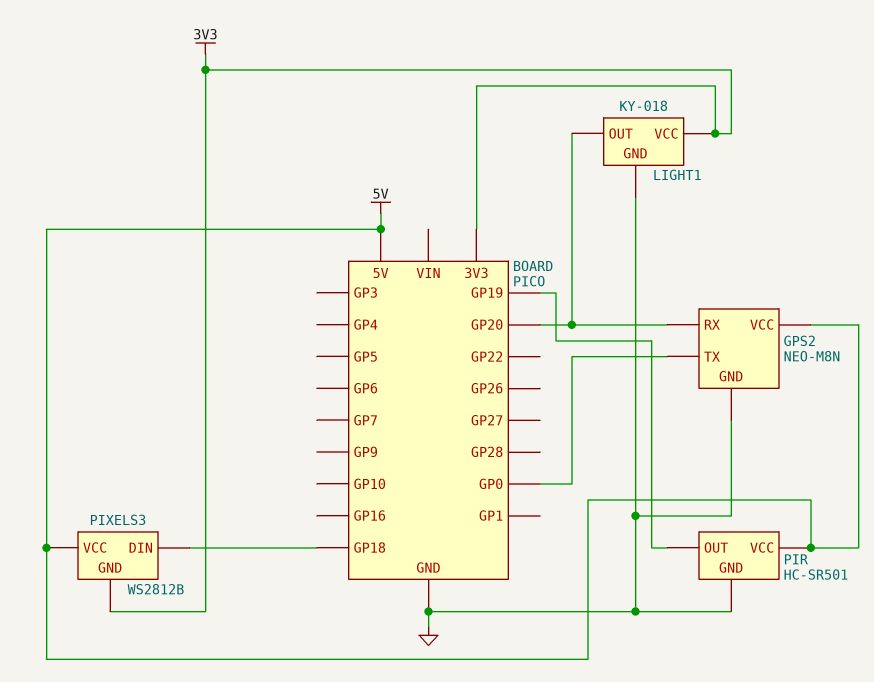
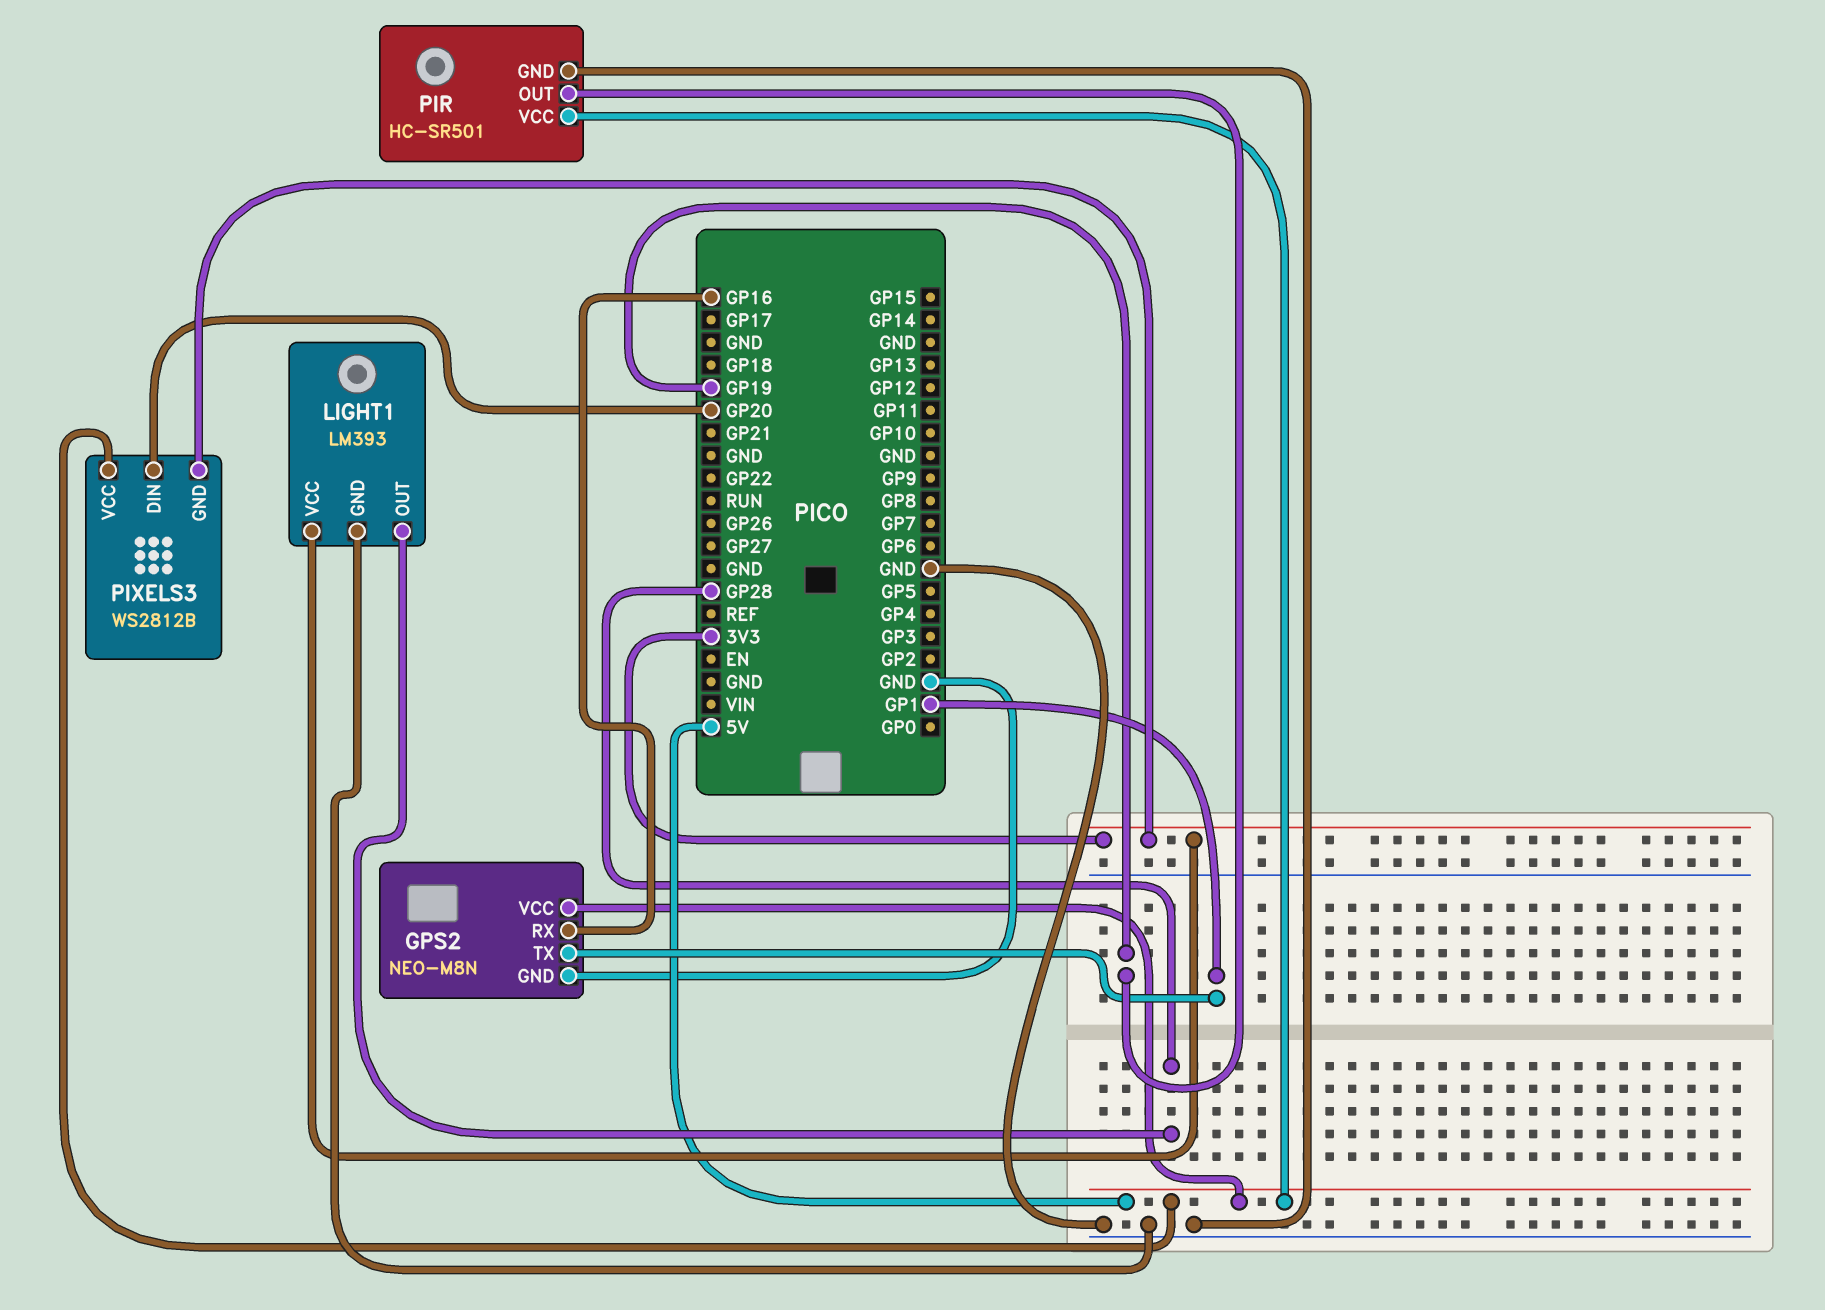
GPS2 pin RX: GP20 -> GP16
GPS2 pin TX: GP0 -> GP1
LIGHT1: KY-018 -> LM393
LIGHT1 pin OUT: GP20 -> GP28
PIXELS3 pin DIN: GP18 -> GP20

